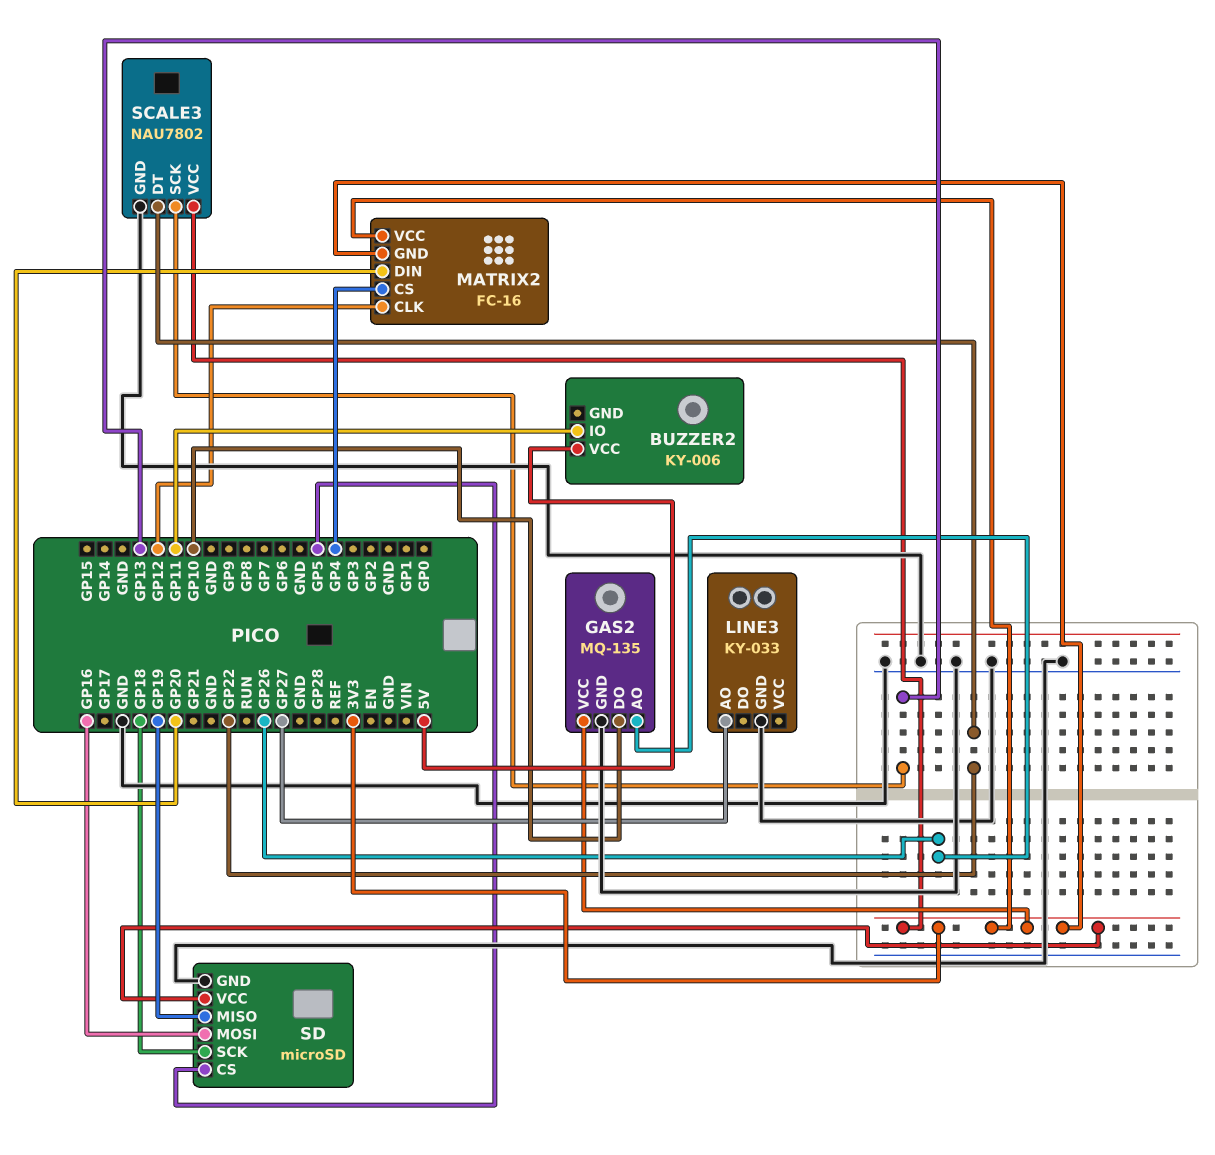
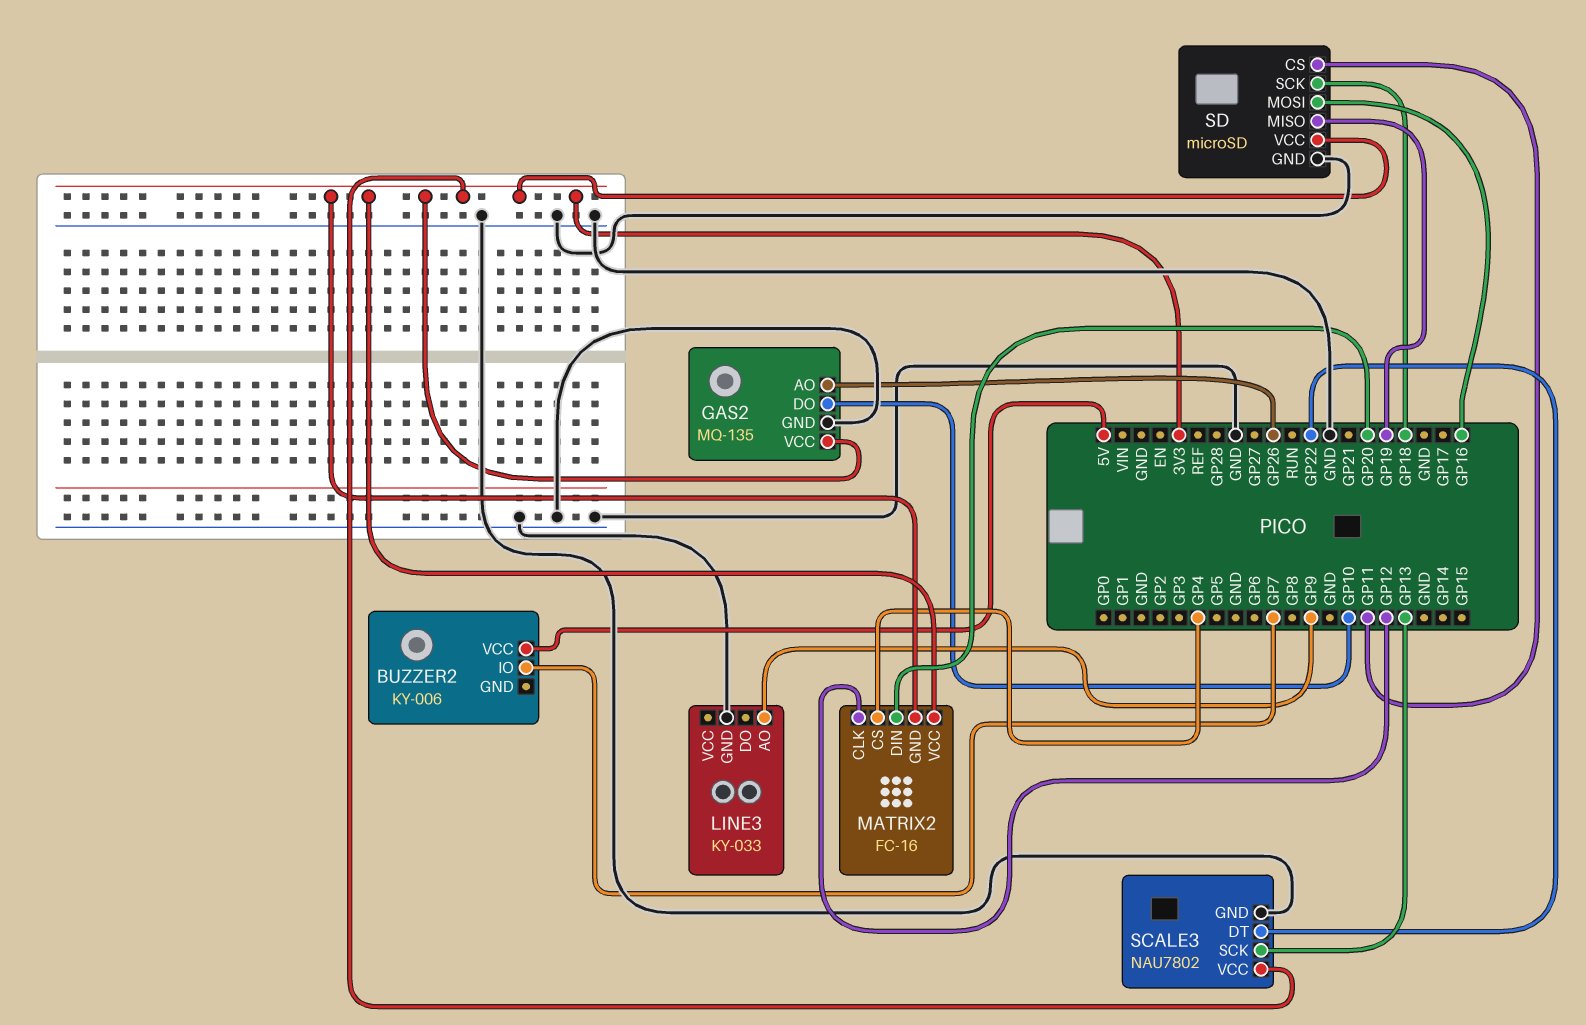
BUZZER2 pin IO: GP11 -> GP7
LINE3 pin AO: GP27 -> GP9
SD pin CS: GP5 -> GP11

